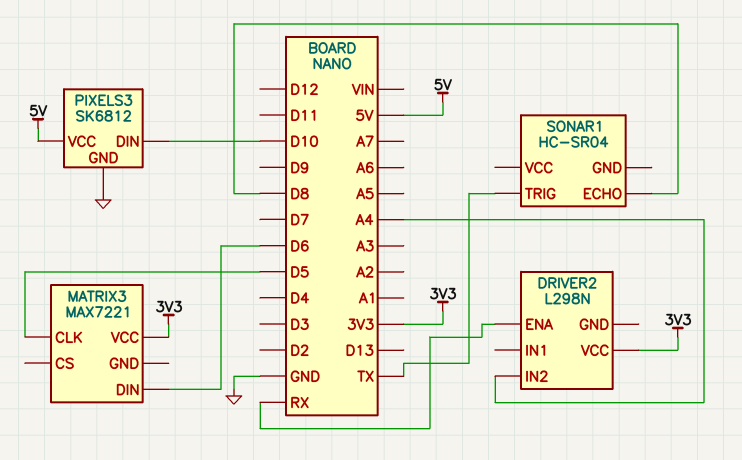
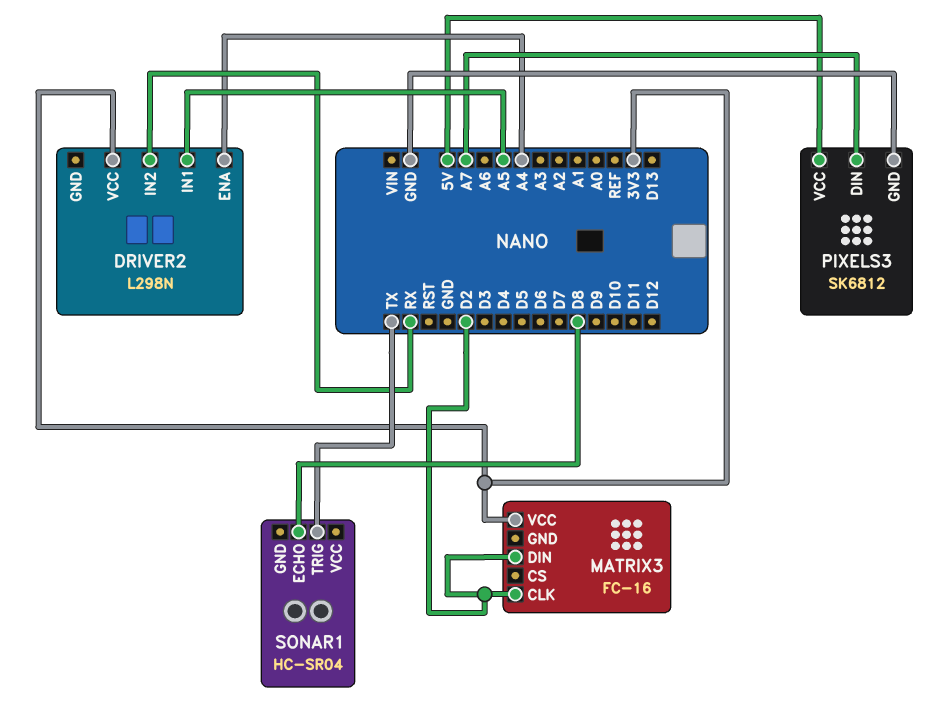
DRIVER2 pin ENA: RX -> A4
DRIVER2 pin IN1: none -> A5
DRIVER2 pin IN2: A4 -> RX
MATRIX3: MAX7221 -> FC-16
MATRIX3 pin CLK: D5 -> D2
MATRIX3 pin DIN: D6 -> D2
PIXELS3 pin DIN: D10 -> A7

